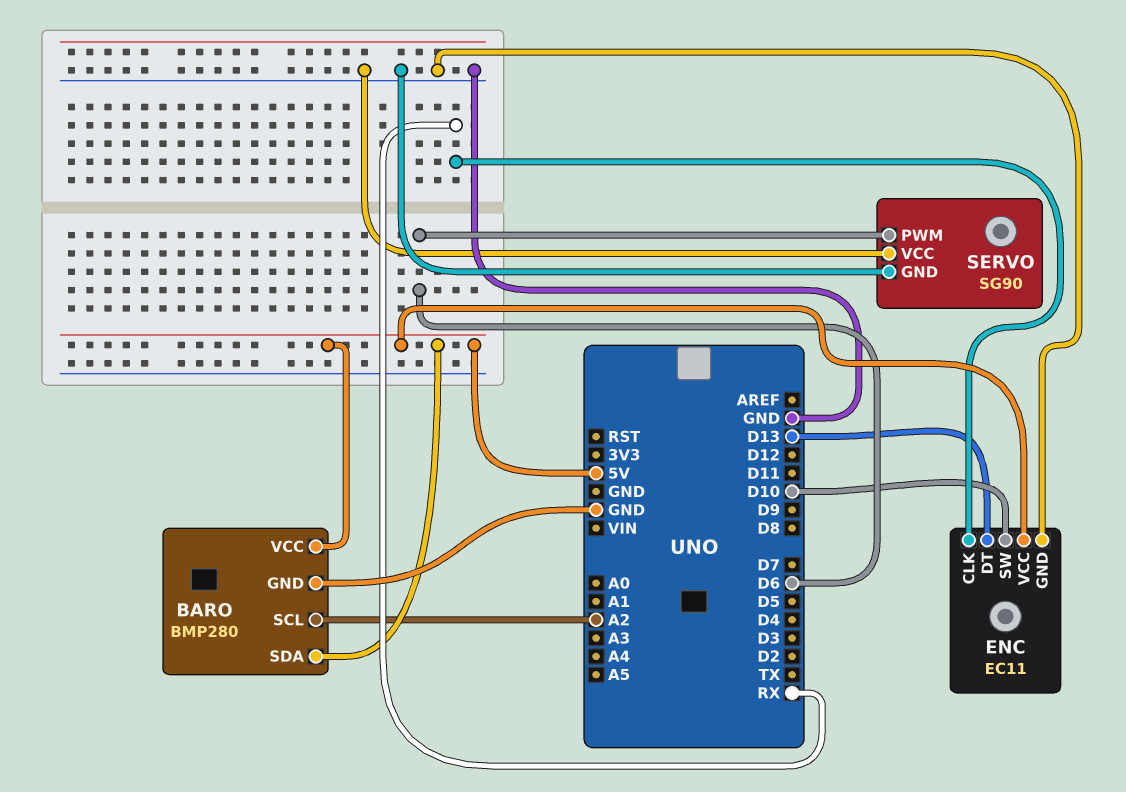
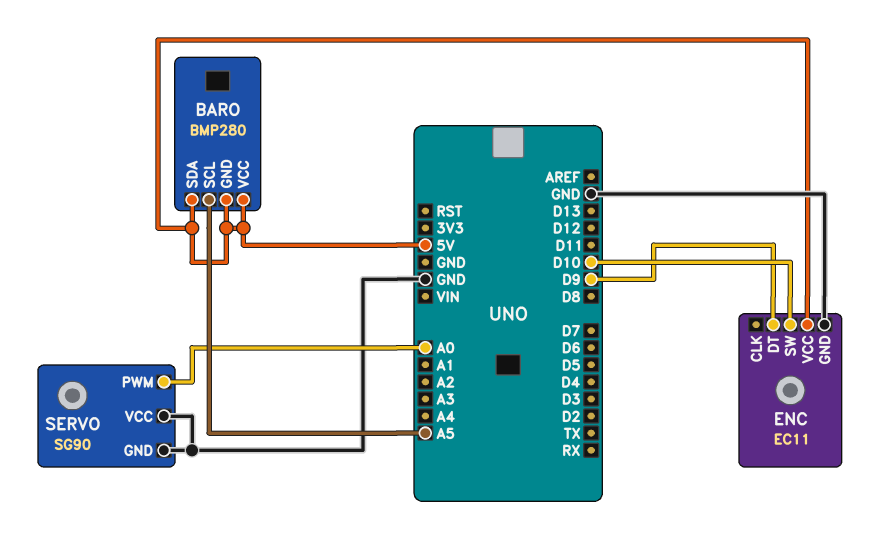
BARO pin GND: GND -> 5V
BARO pin SCL: A2 -> A5
ENC pin CLK: RX -> none
ENC pin DT: D13 -> D9
SERVO pin PWM: D6 -> A0

